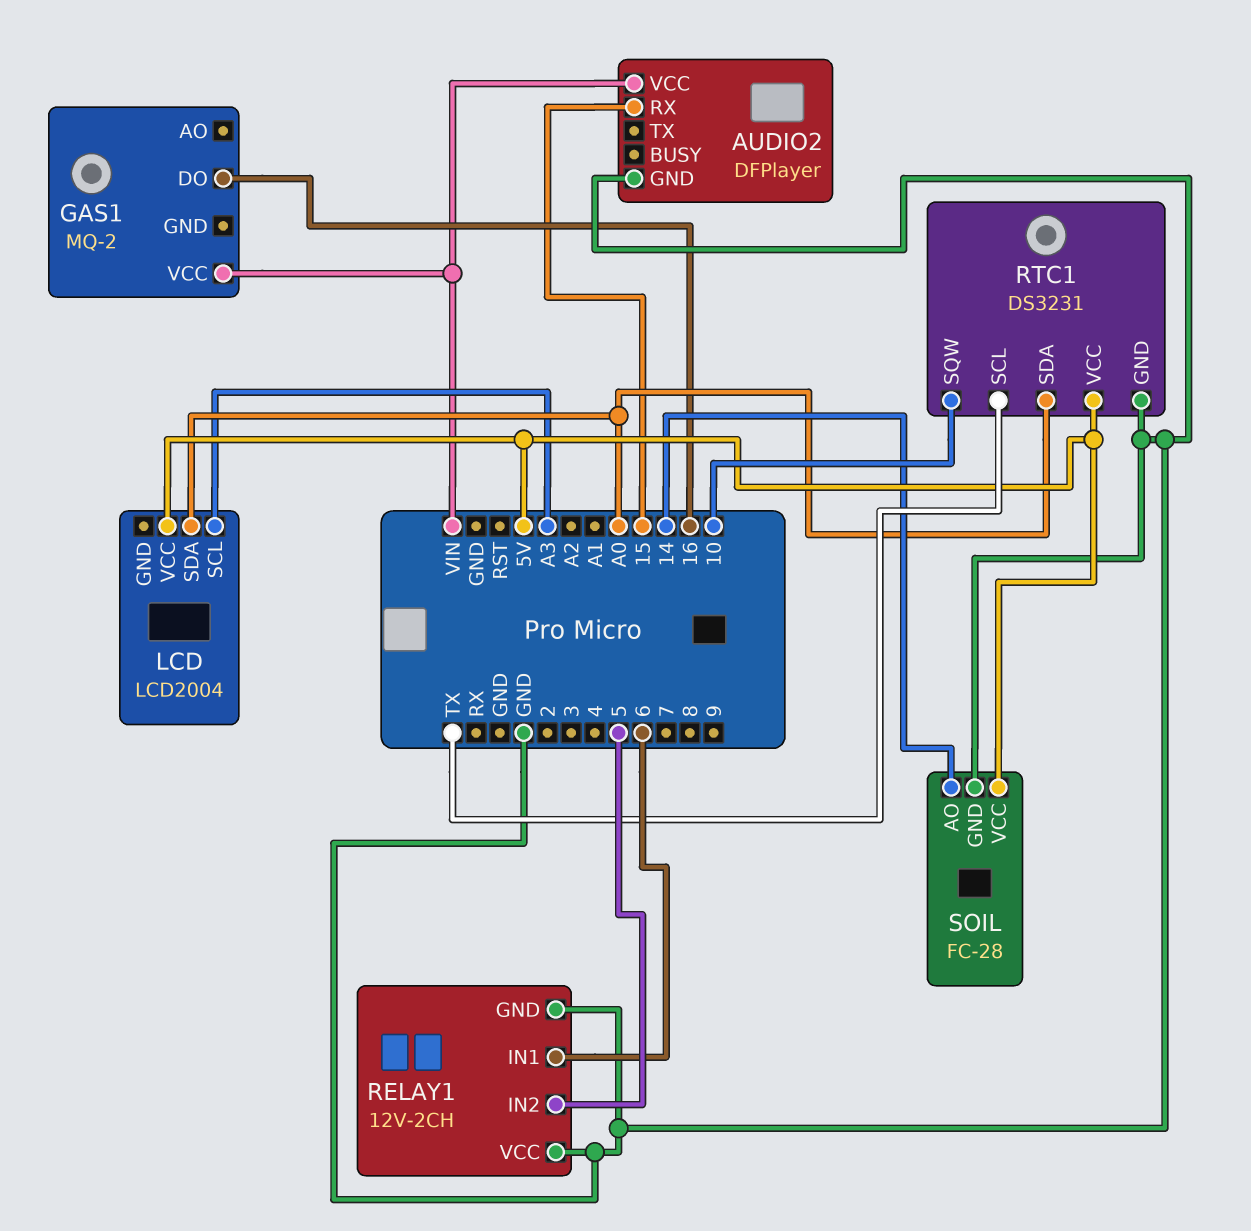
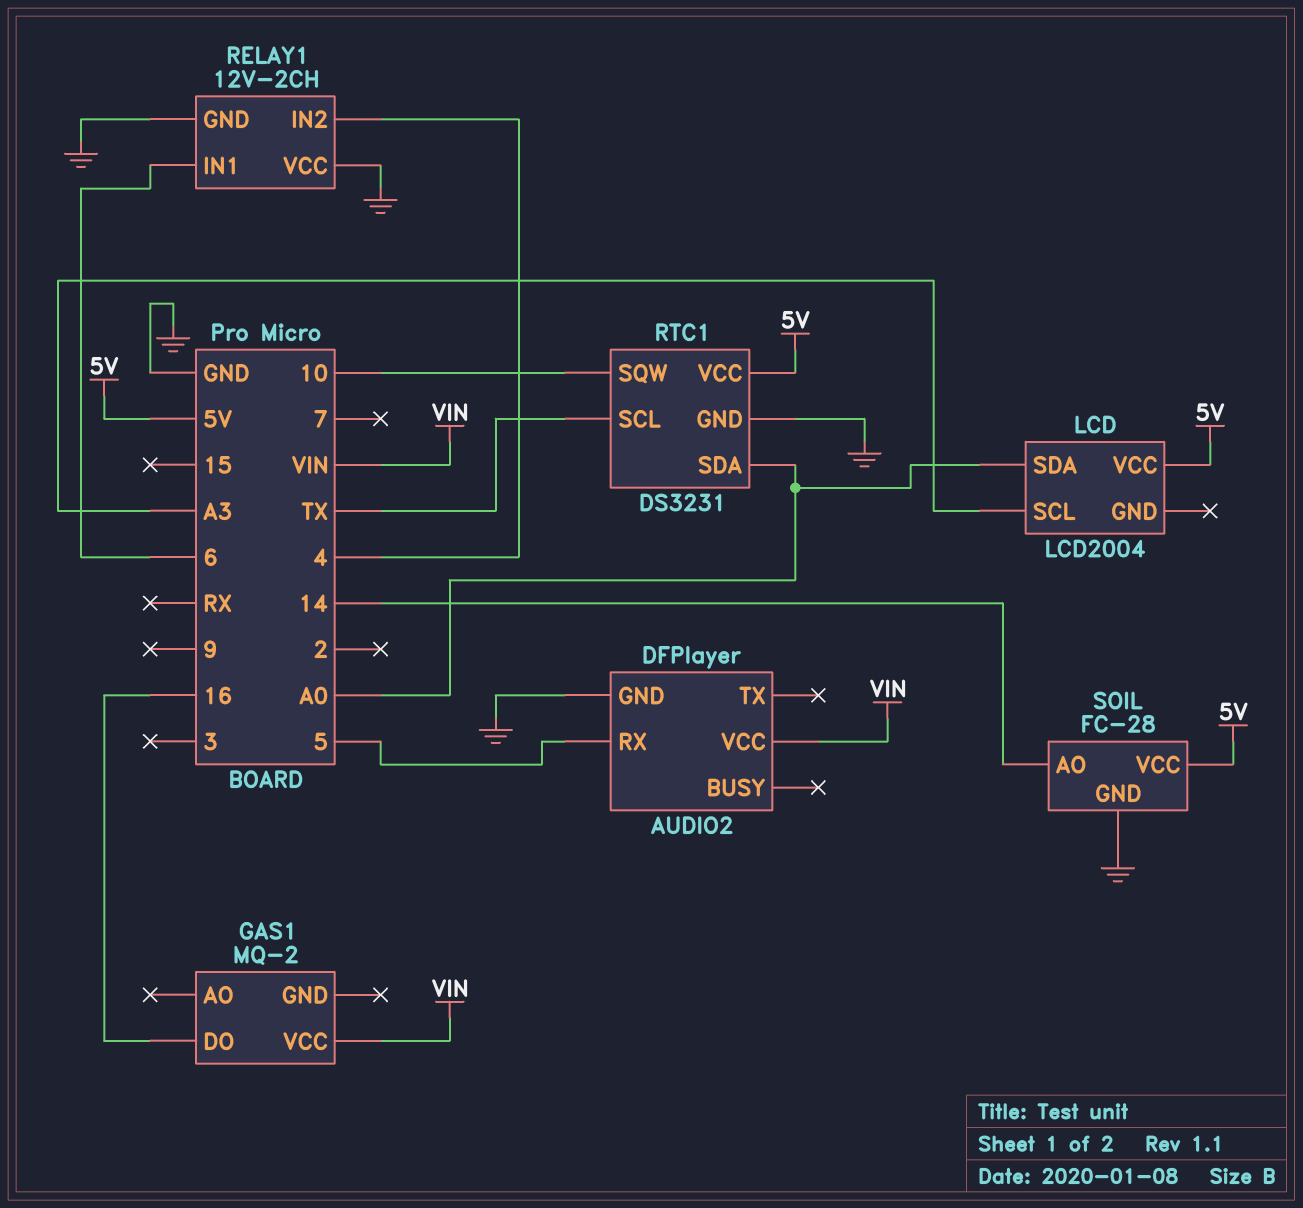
AUDIO2 pin RX: 15 -> 5
RELAY1 pin IN2: 5 -> 4

